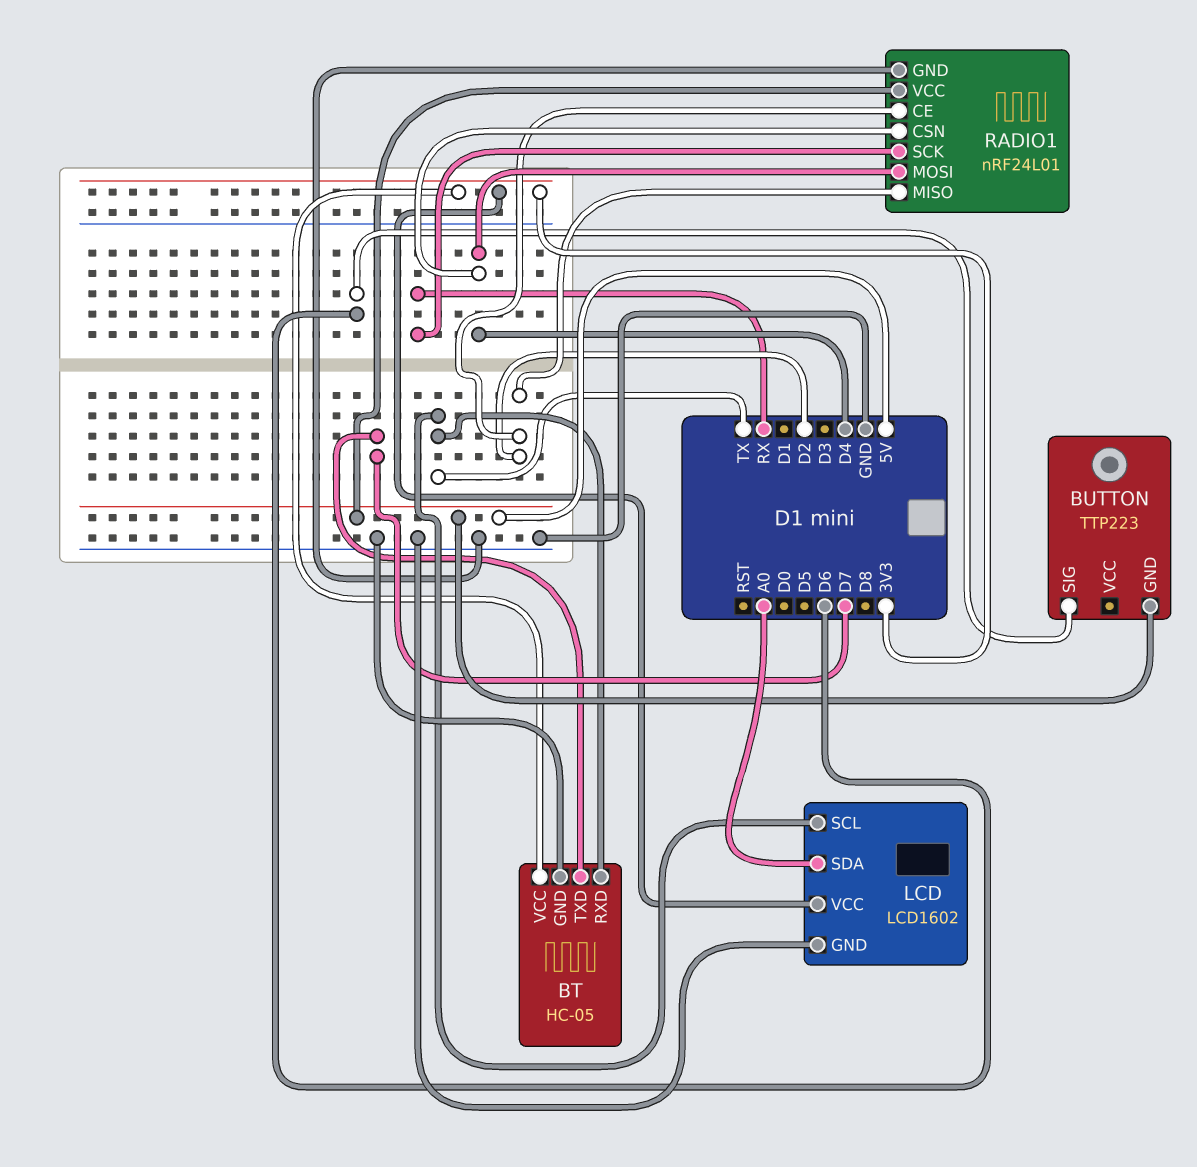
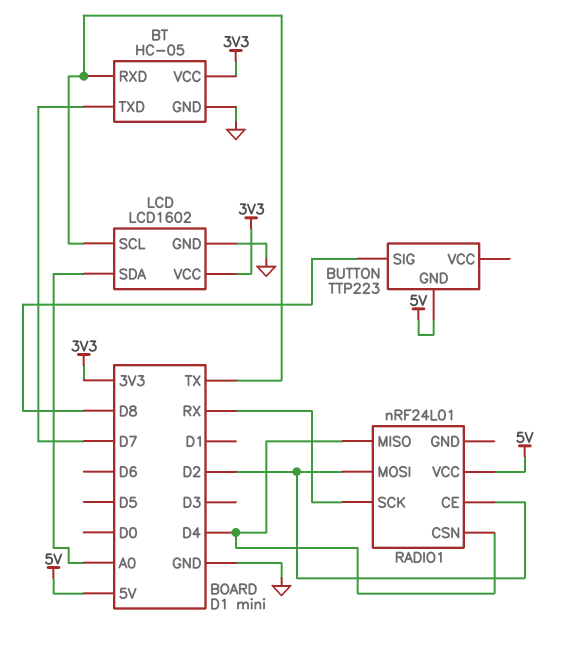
BUTTON pin SIG: D6 -> D8
RADIO1 pin GND: GND -> none
RADIO1 pin MISO: D2 -> D4
RADIO1 pin MOSI: D4 -> D2

